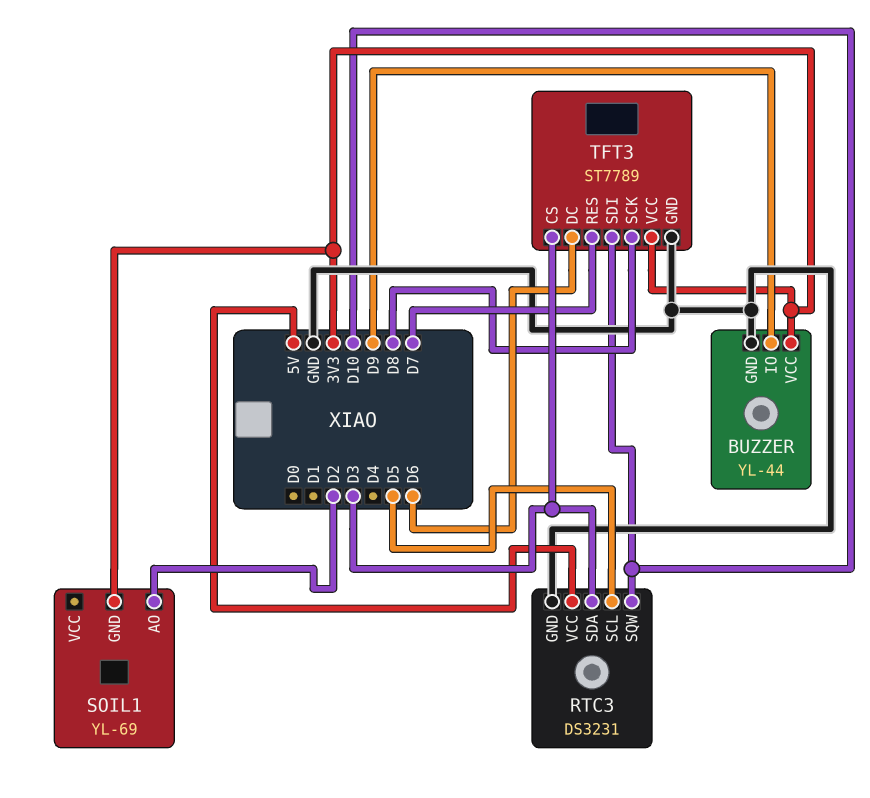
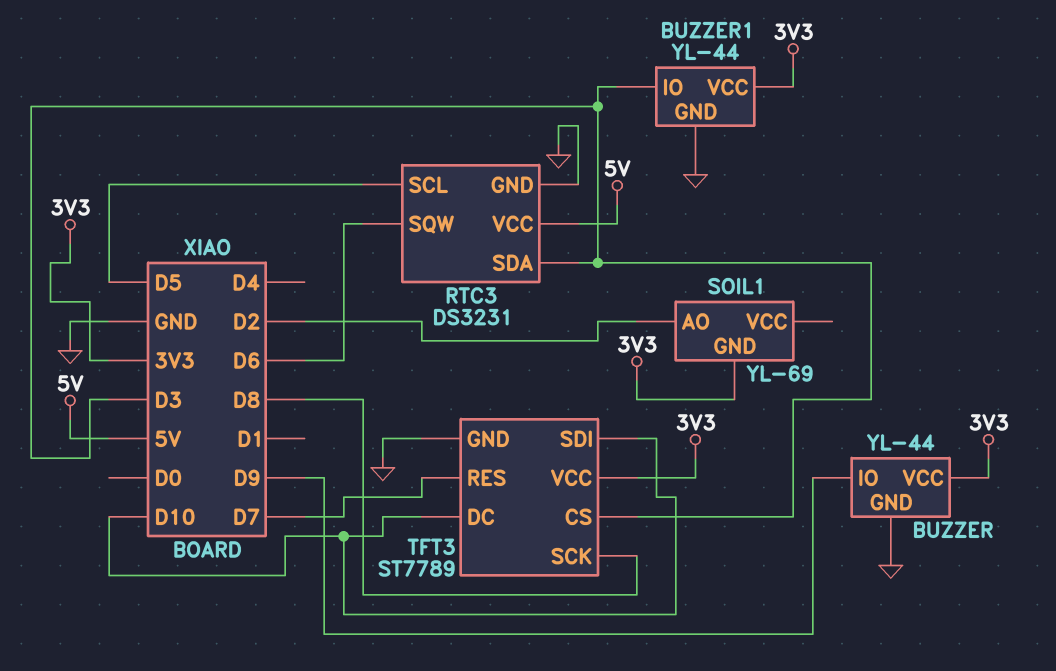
BUZZER1: none -> YL-44
BUZZER1 pin GND: none -> GND
BUZZER1 pin IO: none -> D3
BUZZER1 pin VCC: none -> 3V3
RTC3 pin SQW: D10 -> D6
TFT3 pin DC: D6 -> D10

